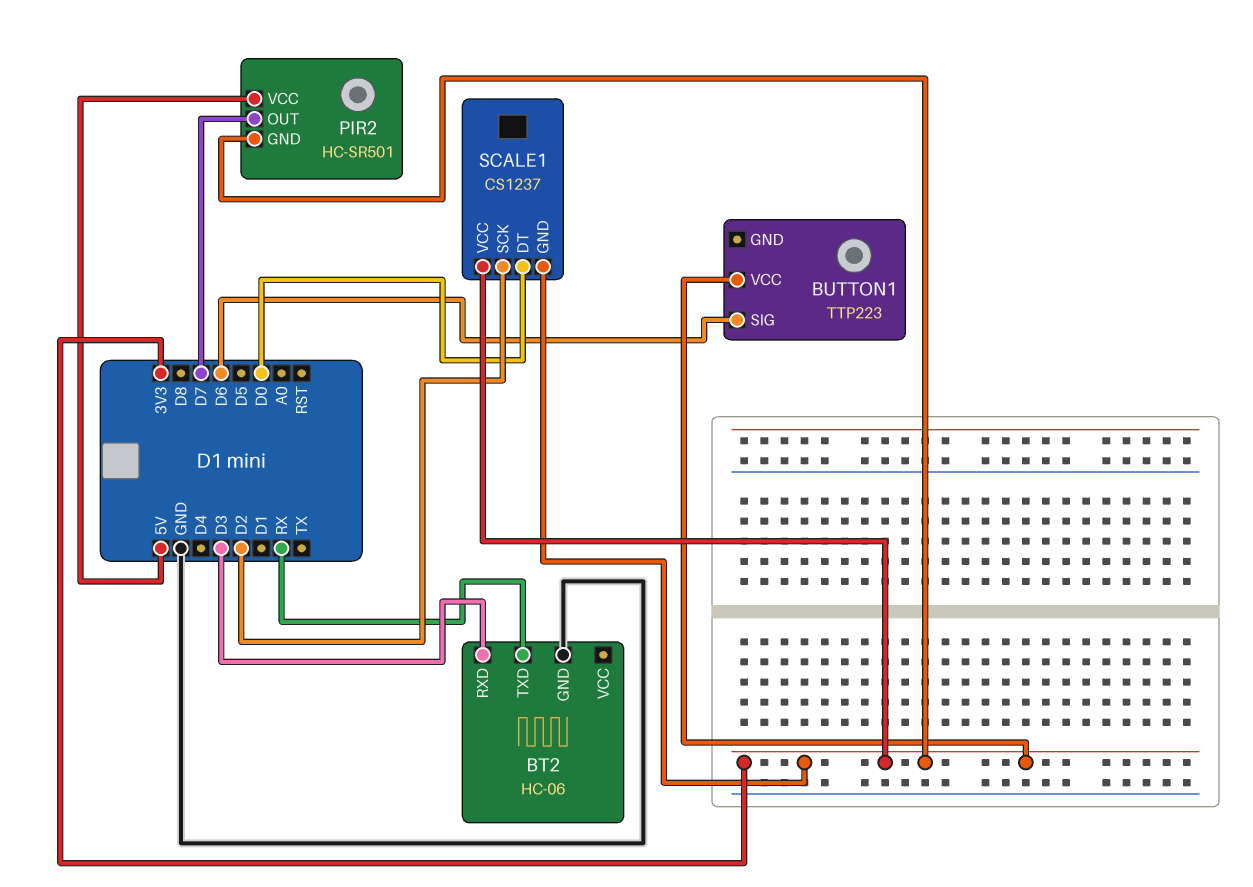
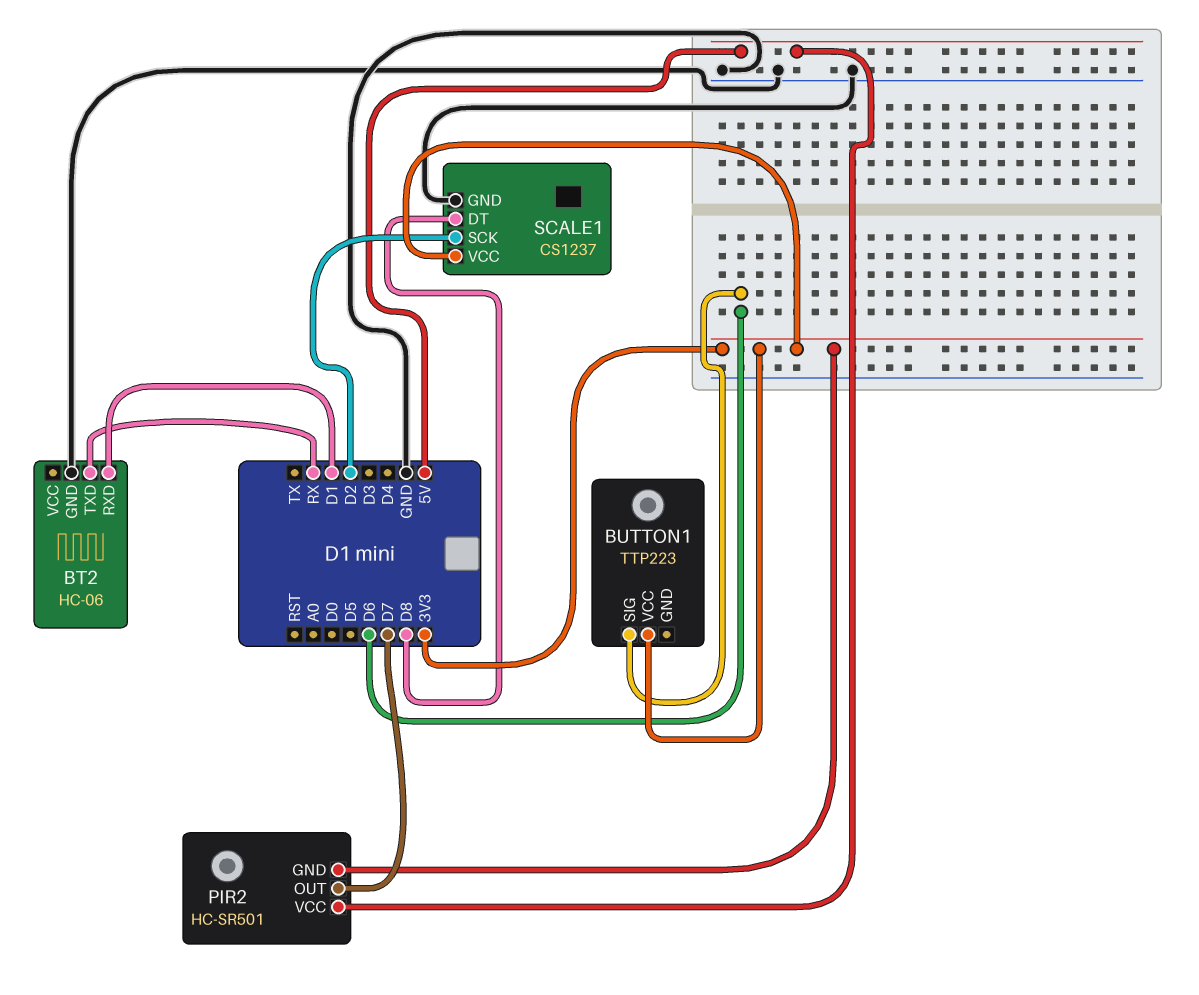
BT2 pin RXD: D3 -> D1
SCALE1 pin DT: D0 -> D8
SCALE1 pin GND: 3V3 -> GND

